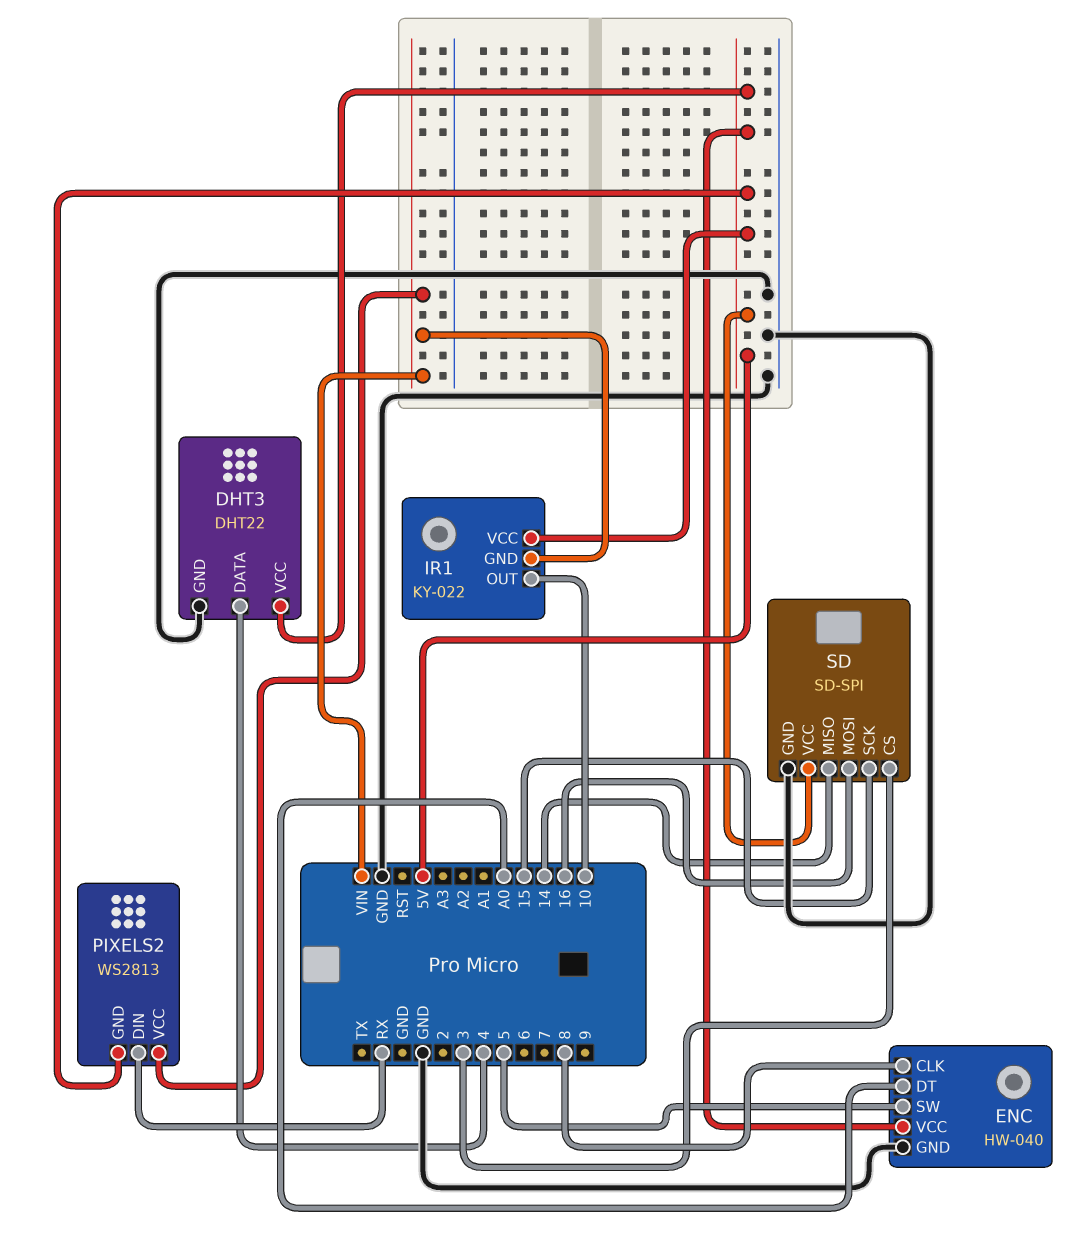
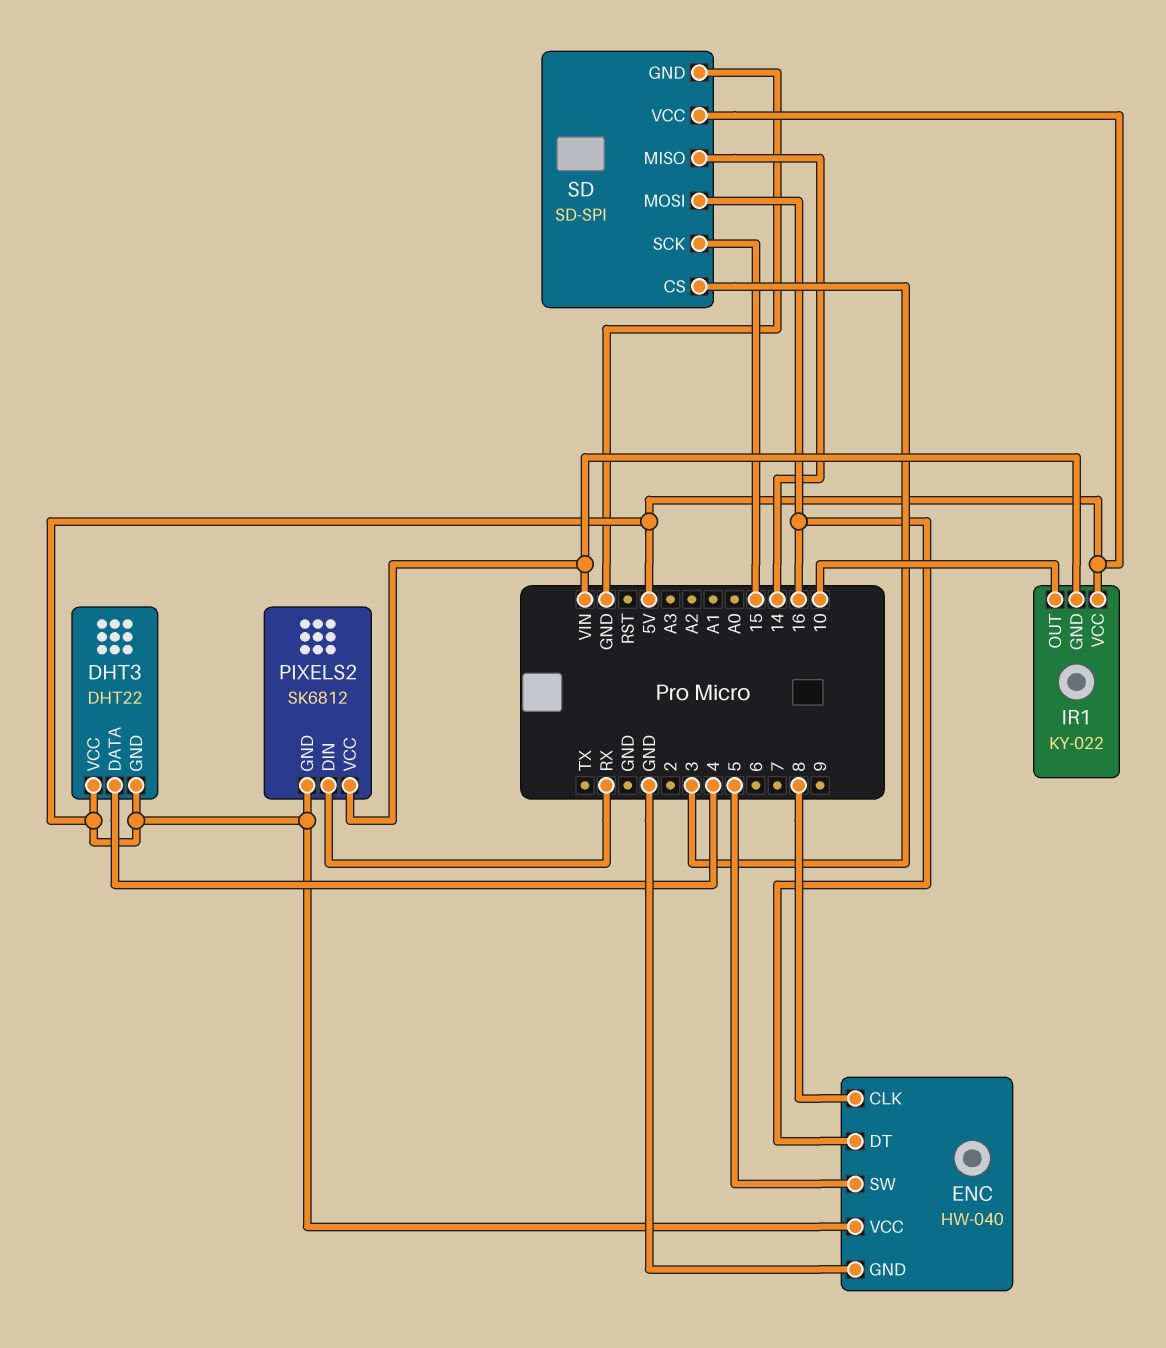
DHT3 pin GND: GND -> 5V
ENC pin DT: A0 -> 16
PIXELS2: WS2813 -> SK6812

